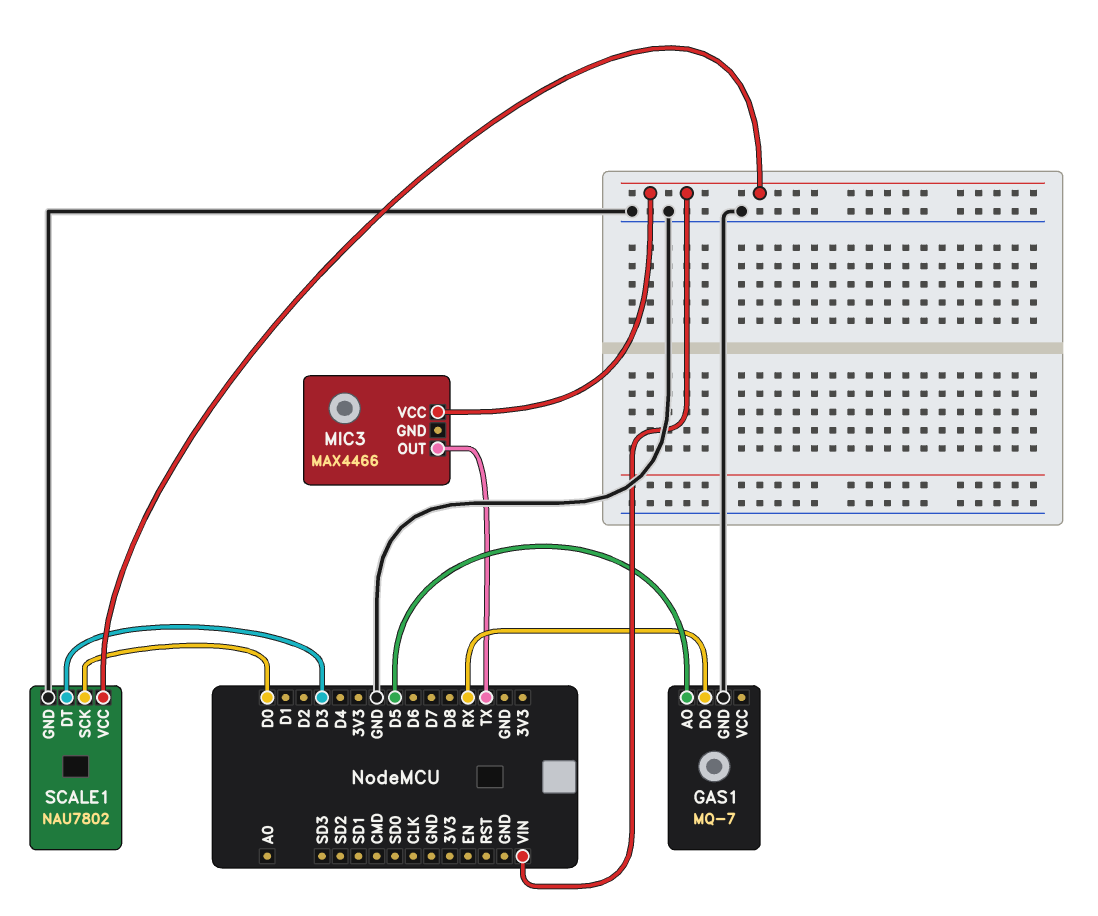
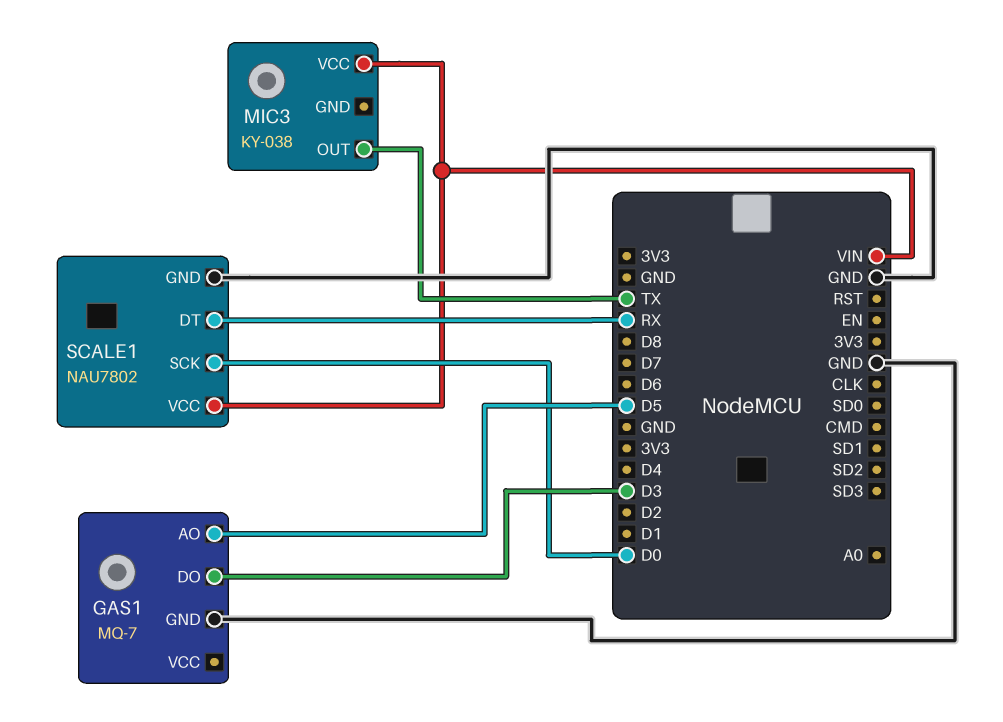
GAS1 pin DO: RX -> D3
MIC3: MAX4466 -> KY-038
SCALE1 pin DT: D3 -> RX

